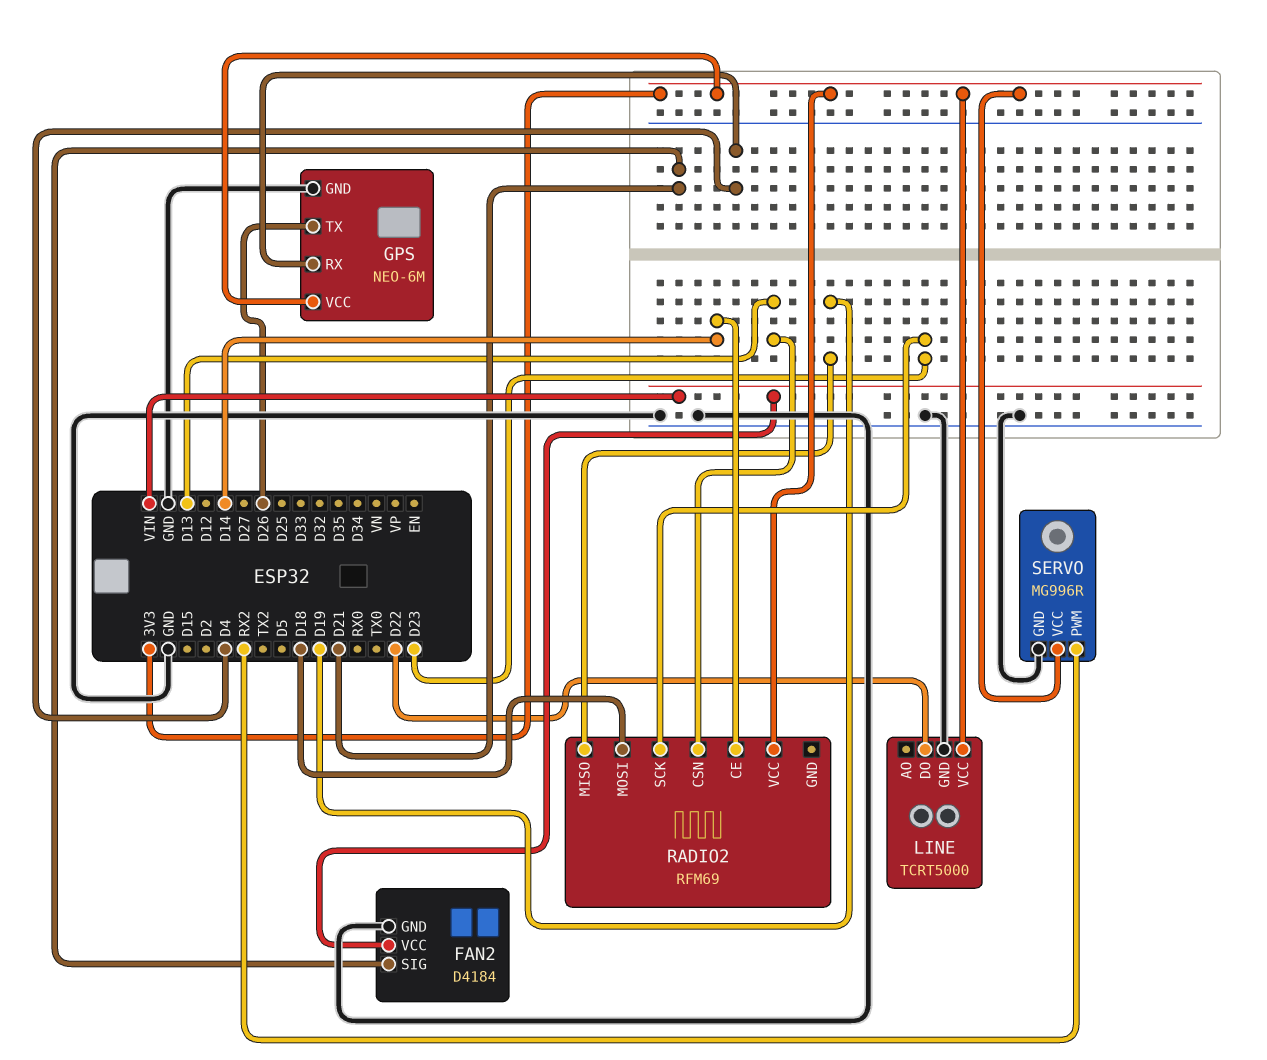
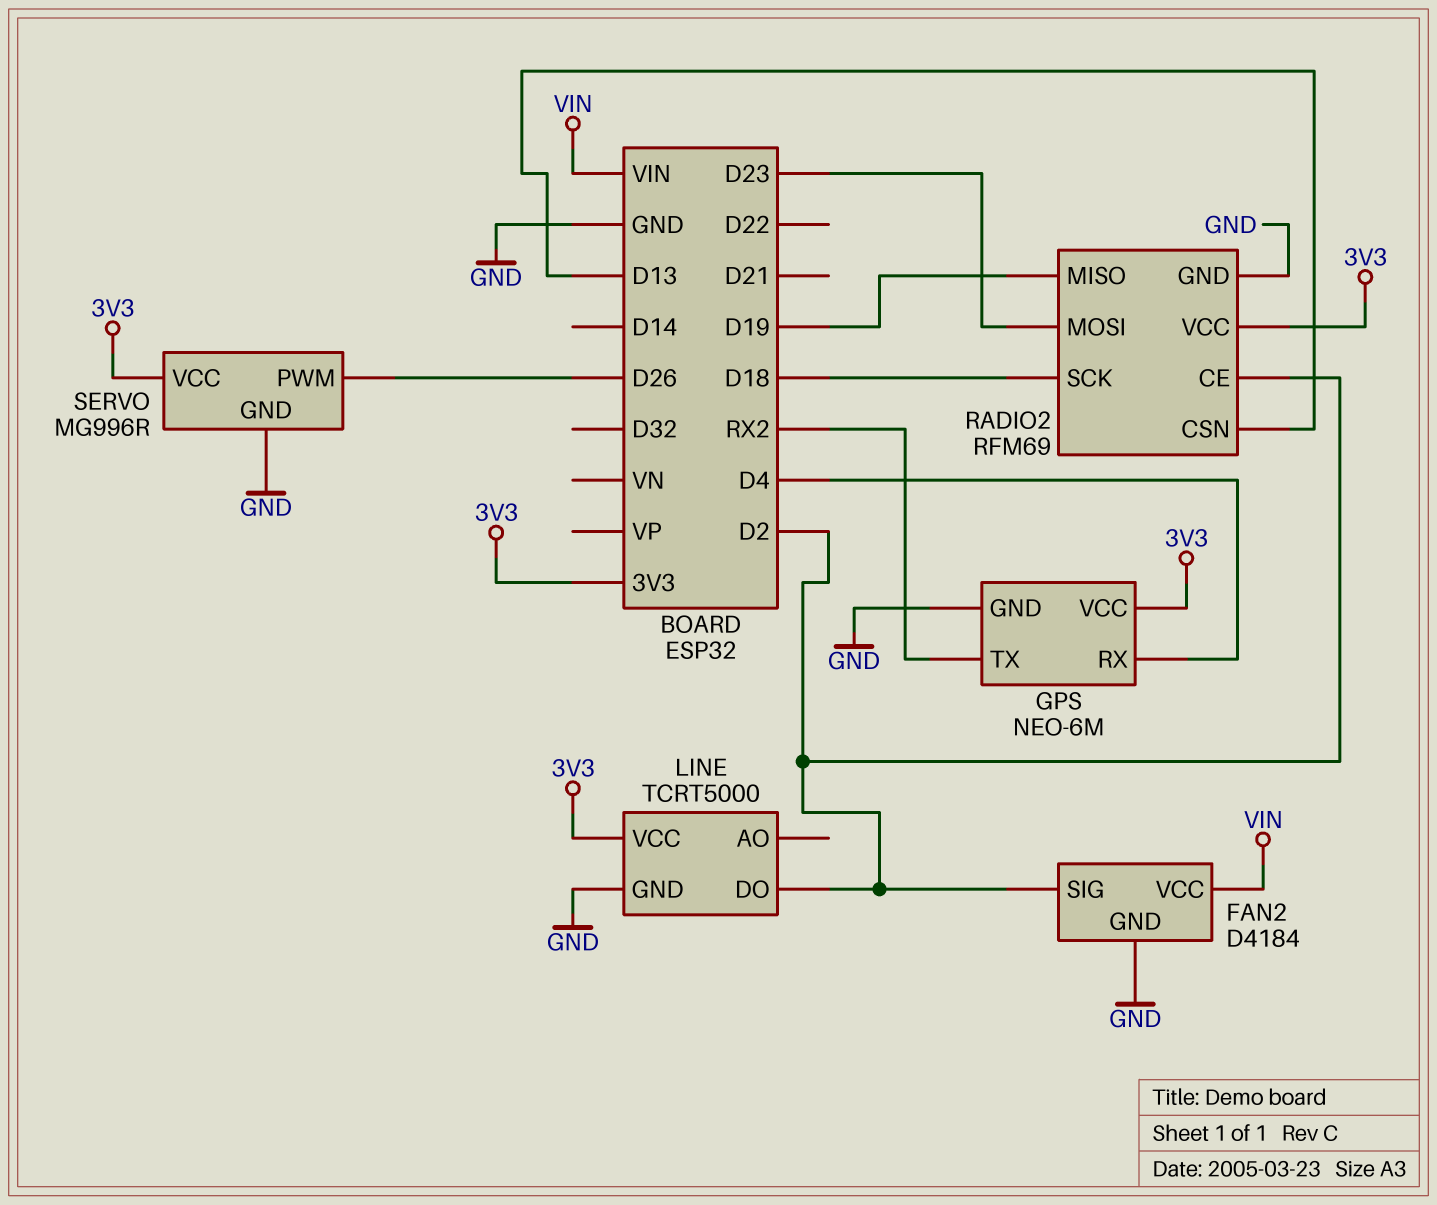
FAN2 pin SIG: D21 -> D2
GPS pin TX: D26 -> RX2
LINE pin DO: D22 -> D2
RADIO2 pin CE: D14 -> D2
RADIO2 pin GND: none -> GND
RADIO2 pin MOSI: D18 -> D23
RADIO2 pin SCK: D23 -> D18
SERVO pin PWM: RX2 -> D26

